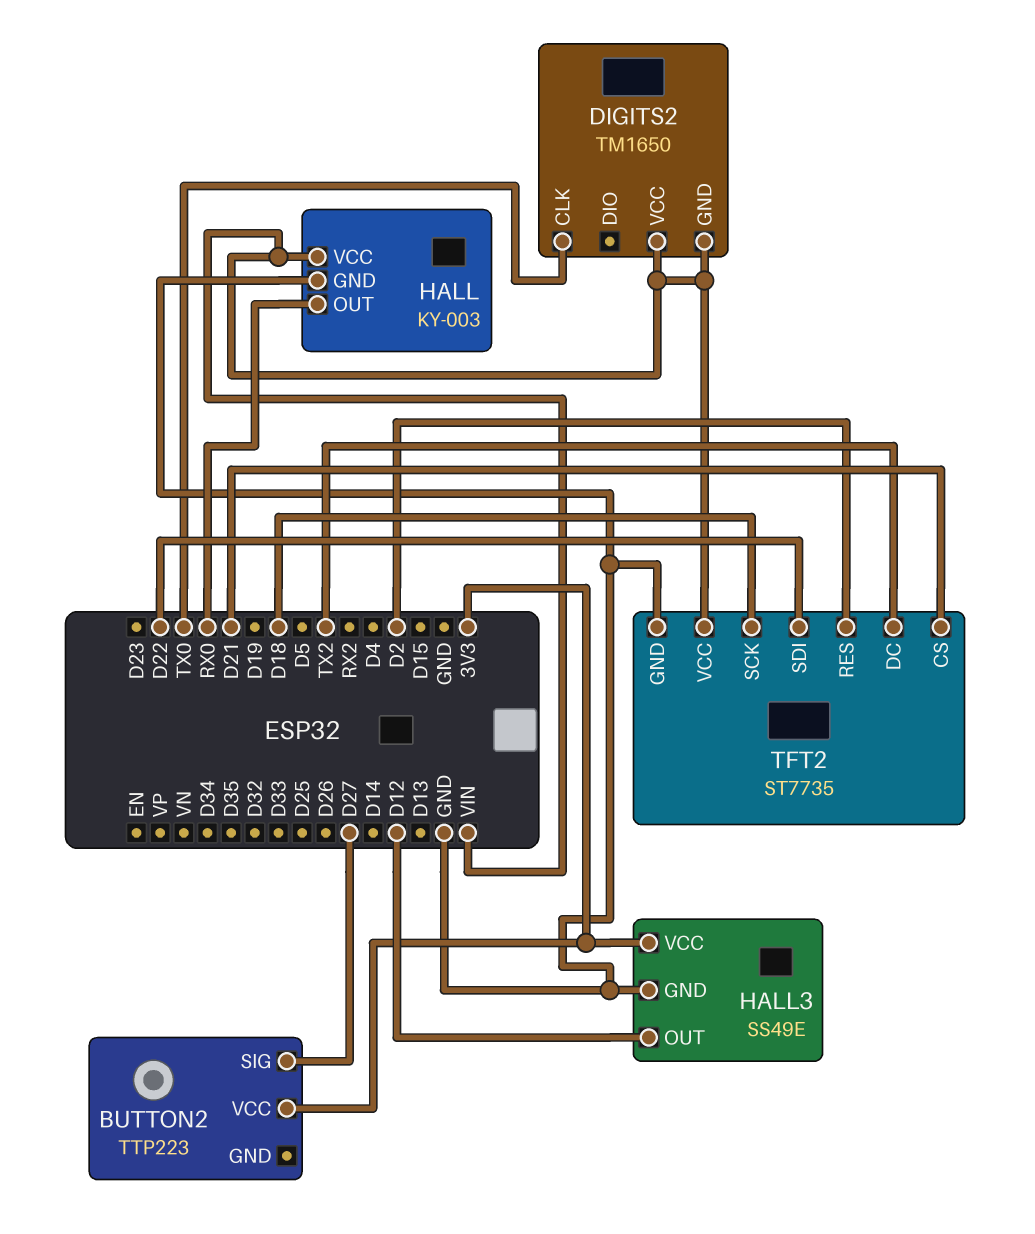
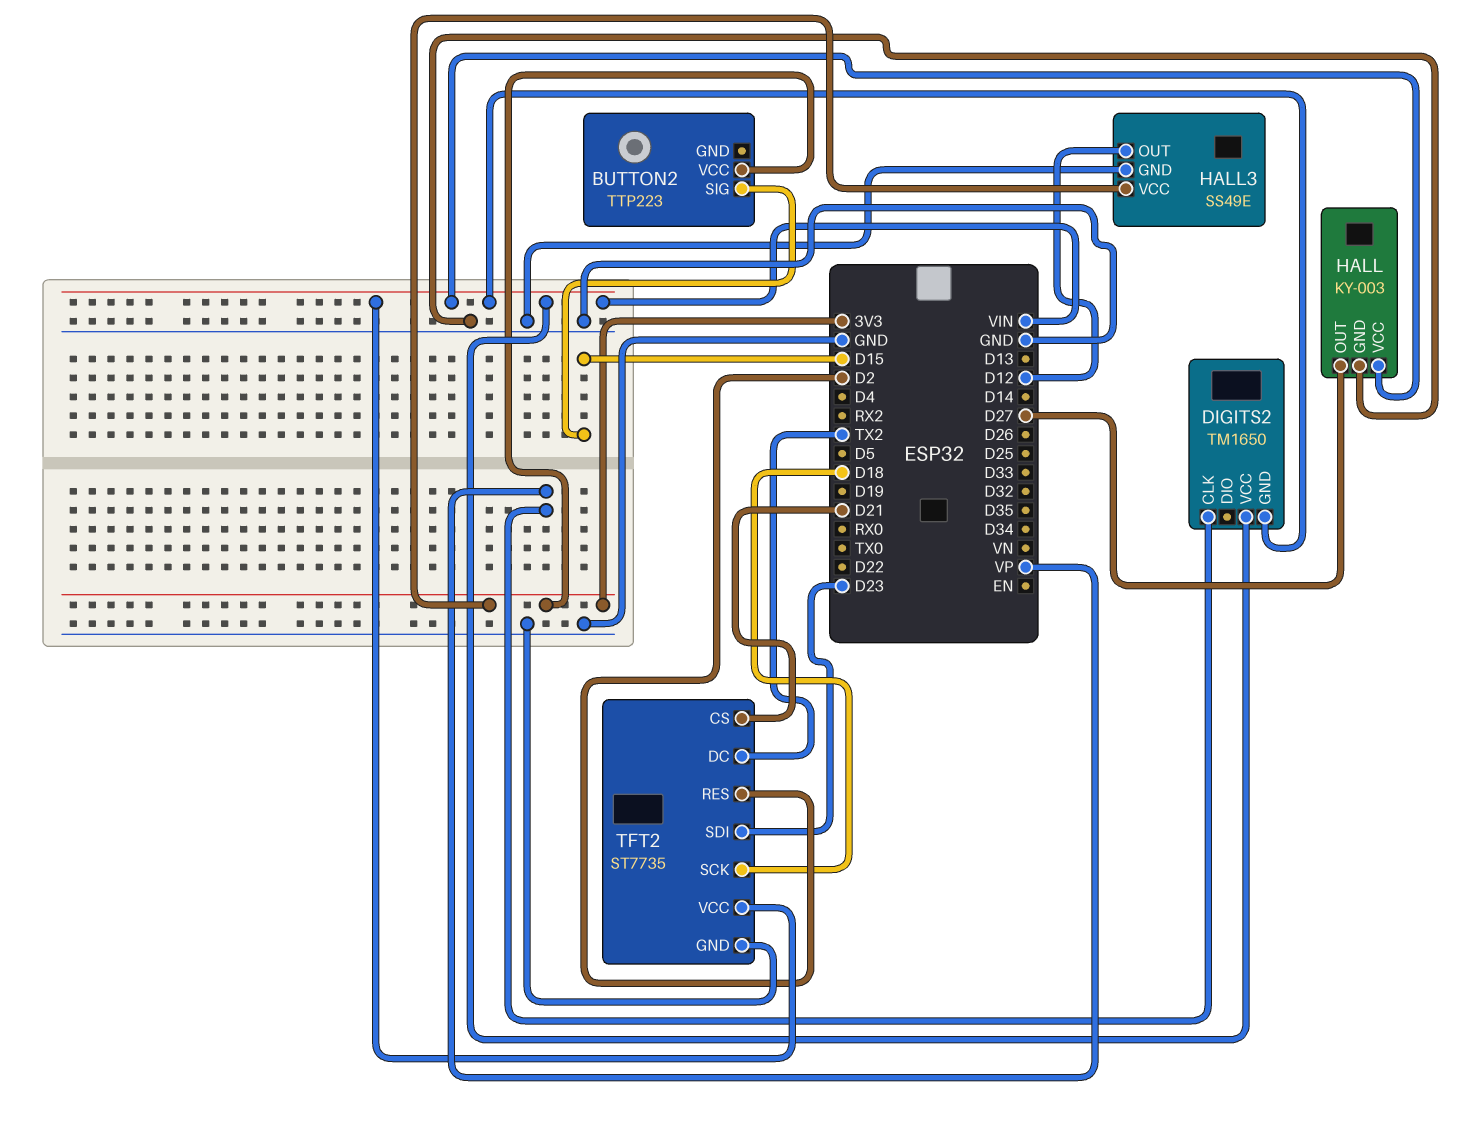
BUTTON2 pin SIG: D27 -> D15
DIGITS2 pin CLK: TX0 -> VP
HALL pin OUT: RX0 -> D27
TFT2 pin SDI: D22 -> D23

